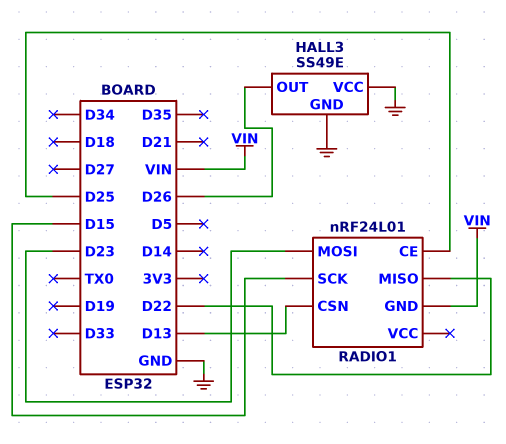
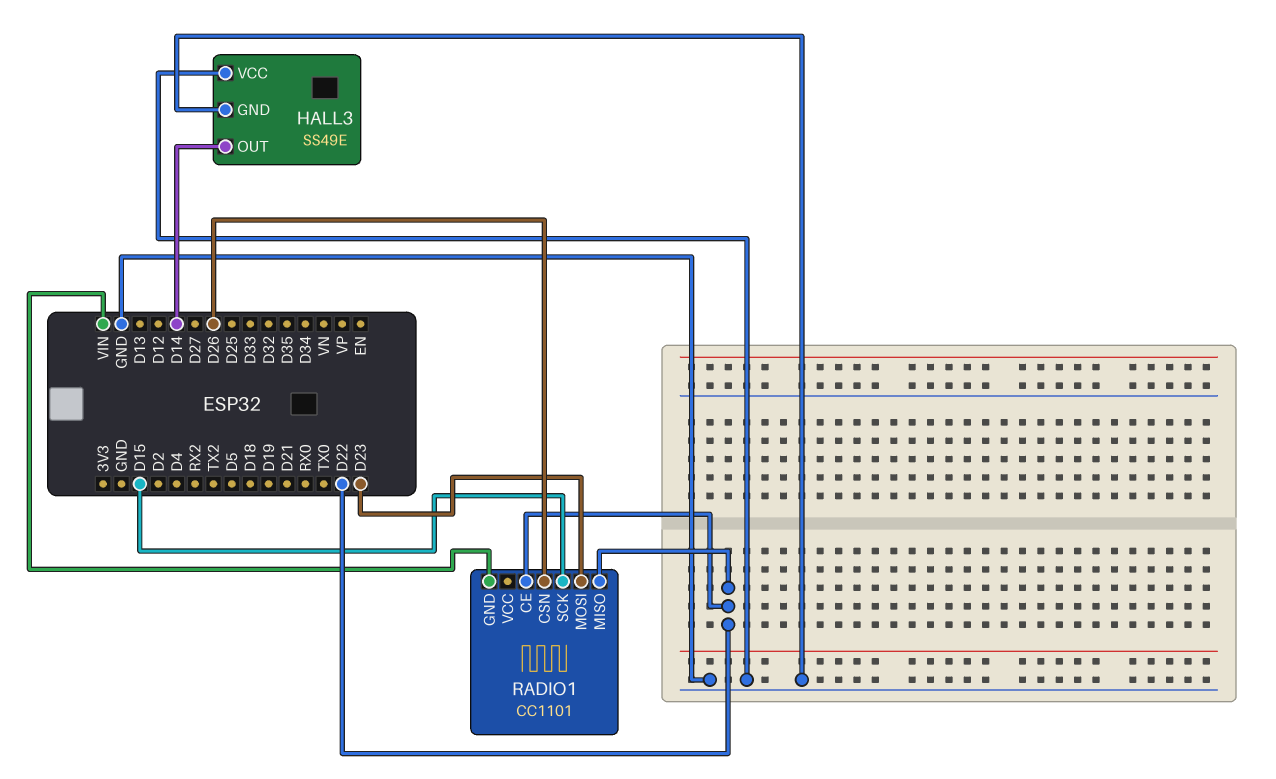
HALL3 pin OUT: D26 -> D14
RADIO1: nRF24L01 -> CC1101
RADIO1 pin CE: D25 -> D22
RADIO1 pin CSN: D13 -> D26

